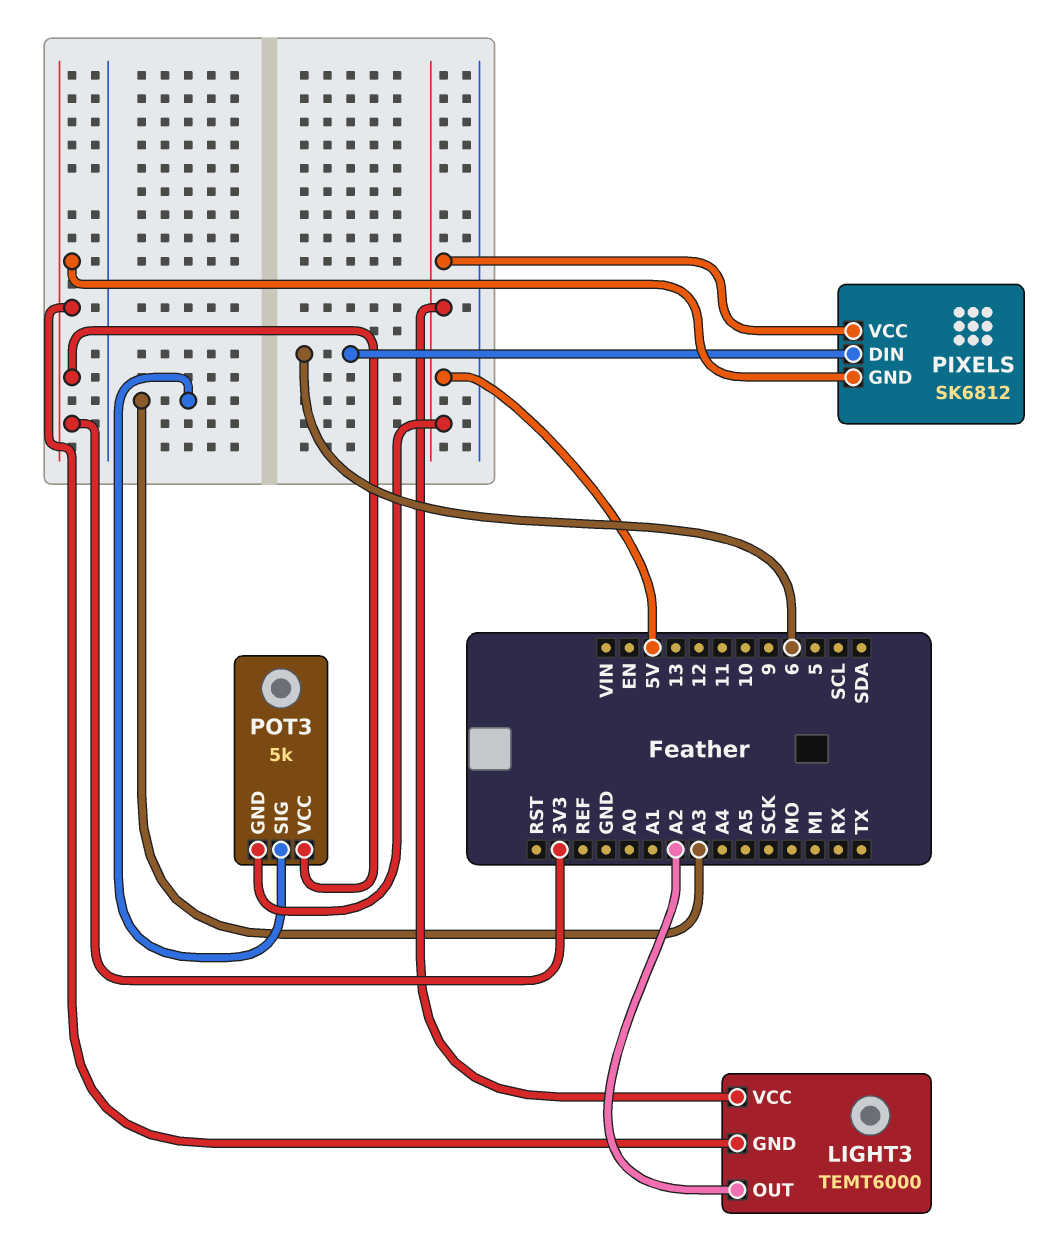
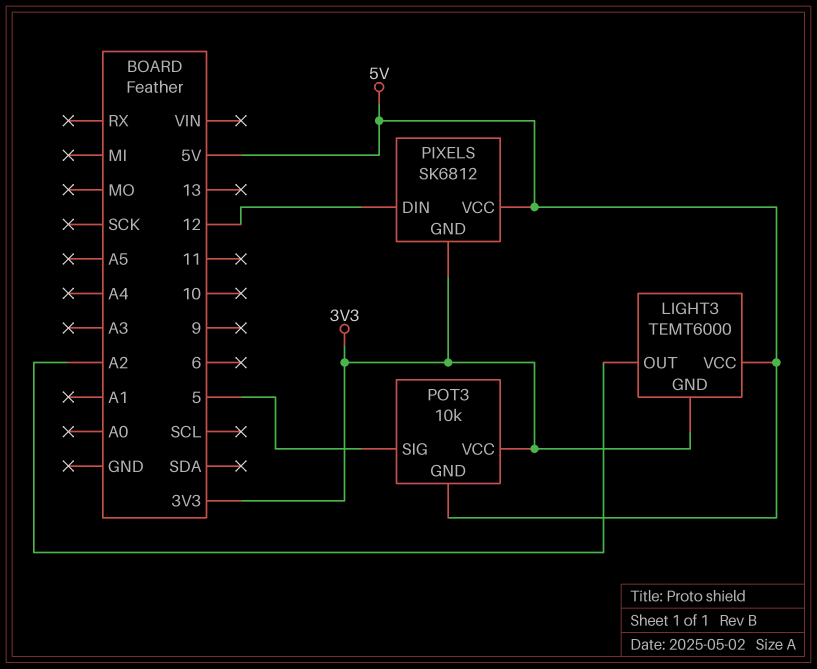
PIXELS pin DIN: 6 -> 12
POT3: 5k -> 10k
POT3 pin SIG: A3 -> 5

